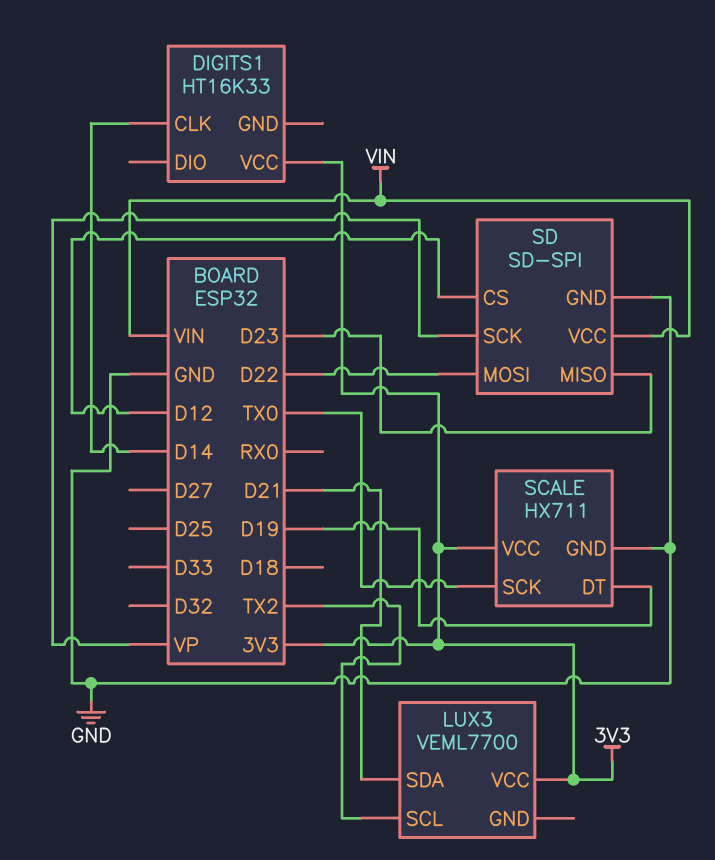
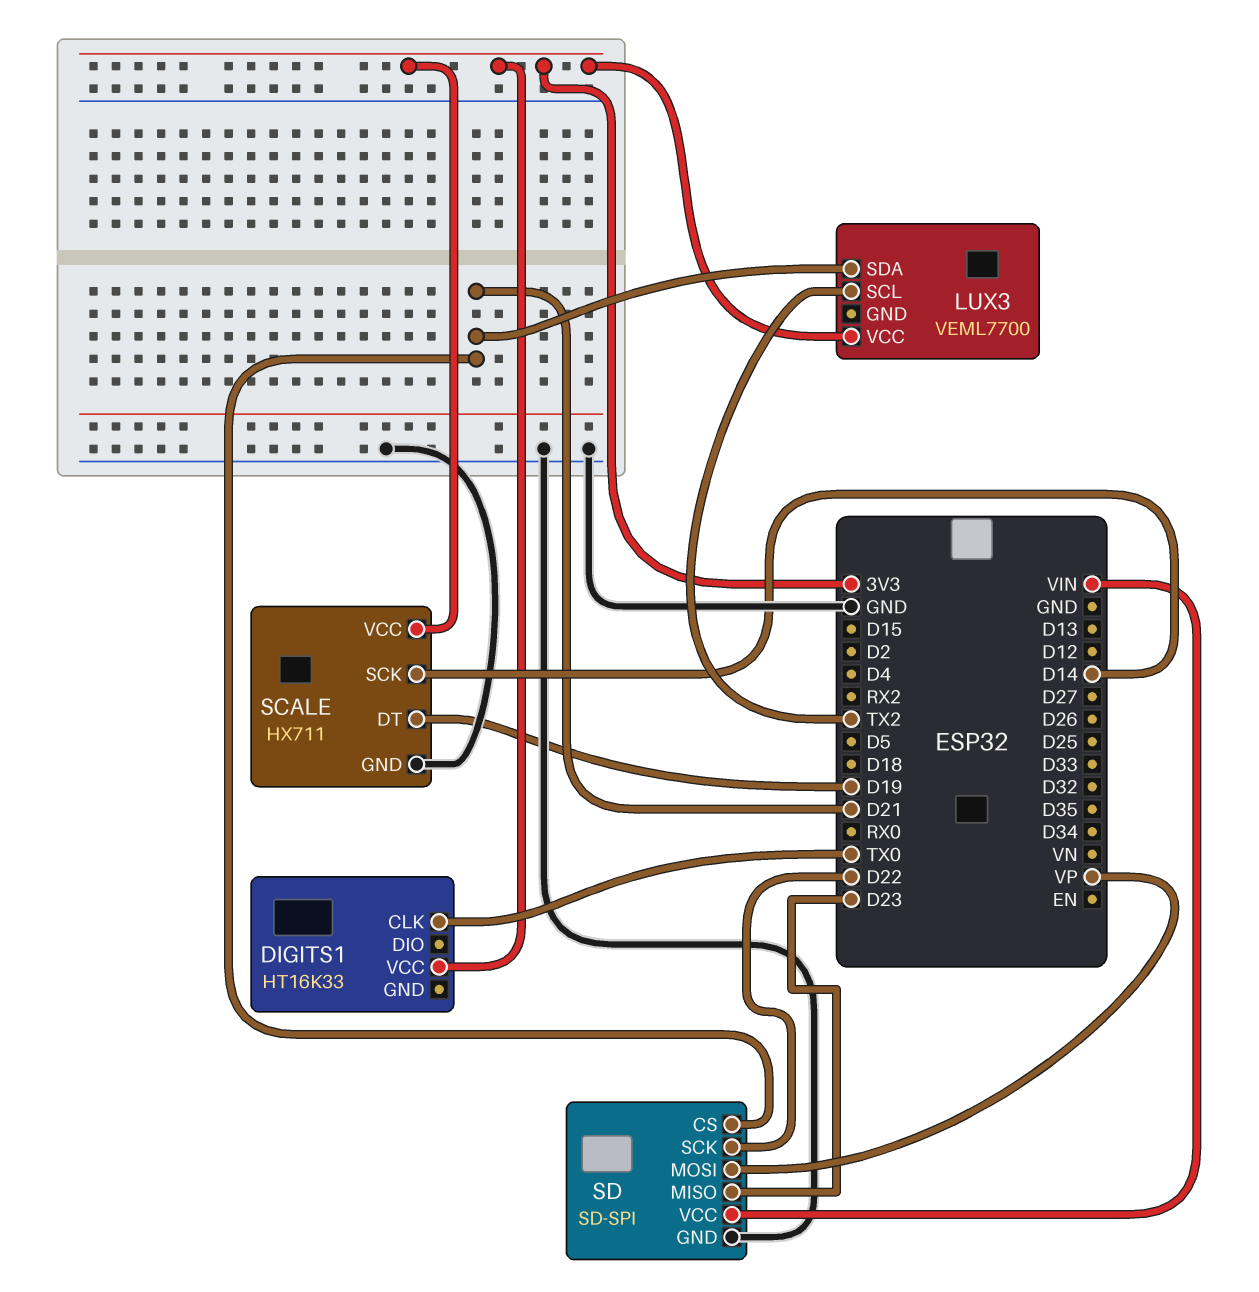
DIGITS1 pin CLK: D14 -> TX0
SCALE pin SCK: TX0 -> D14
SD pin CS: D12 -> D21
SD pin MOSI: D22 -> VP
SD pin SCK: VP -> D22

